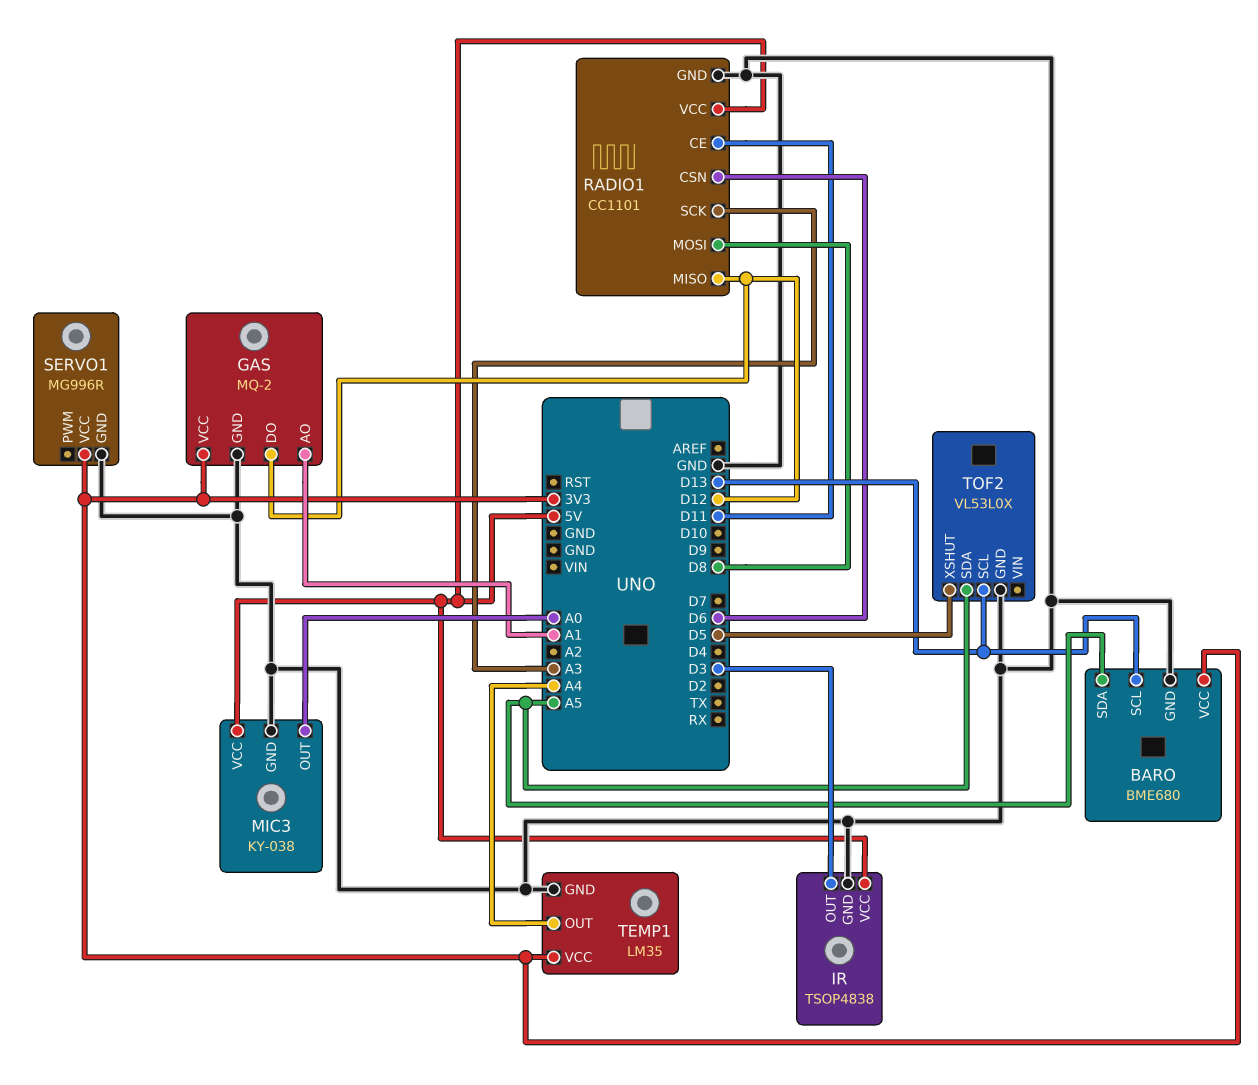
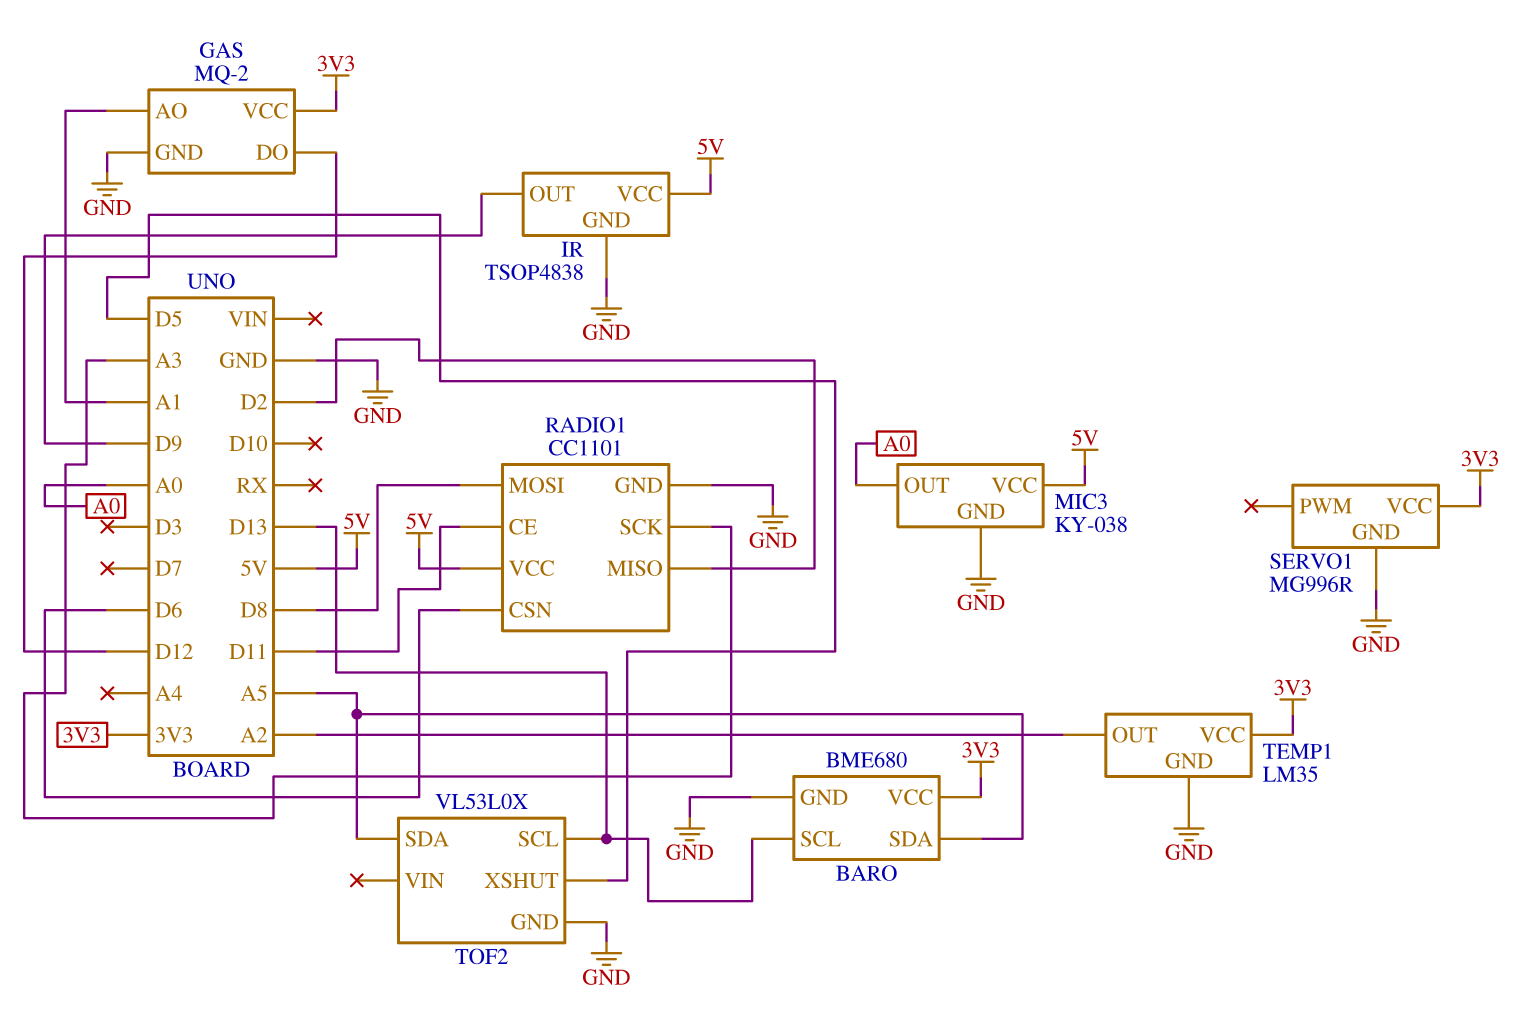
IR pin OUT: D3 -> D9
RADIO1 pin MISO: D12 -> D2
TEMP1 pin OUT: A4 -> A2

